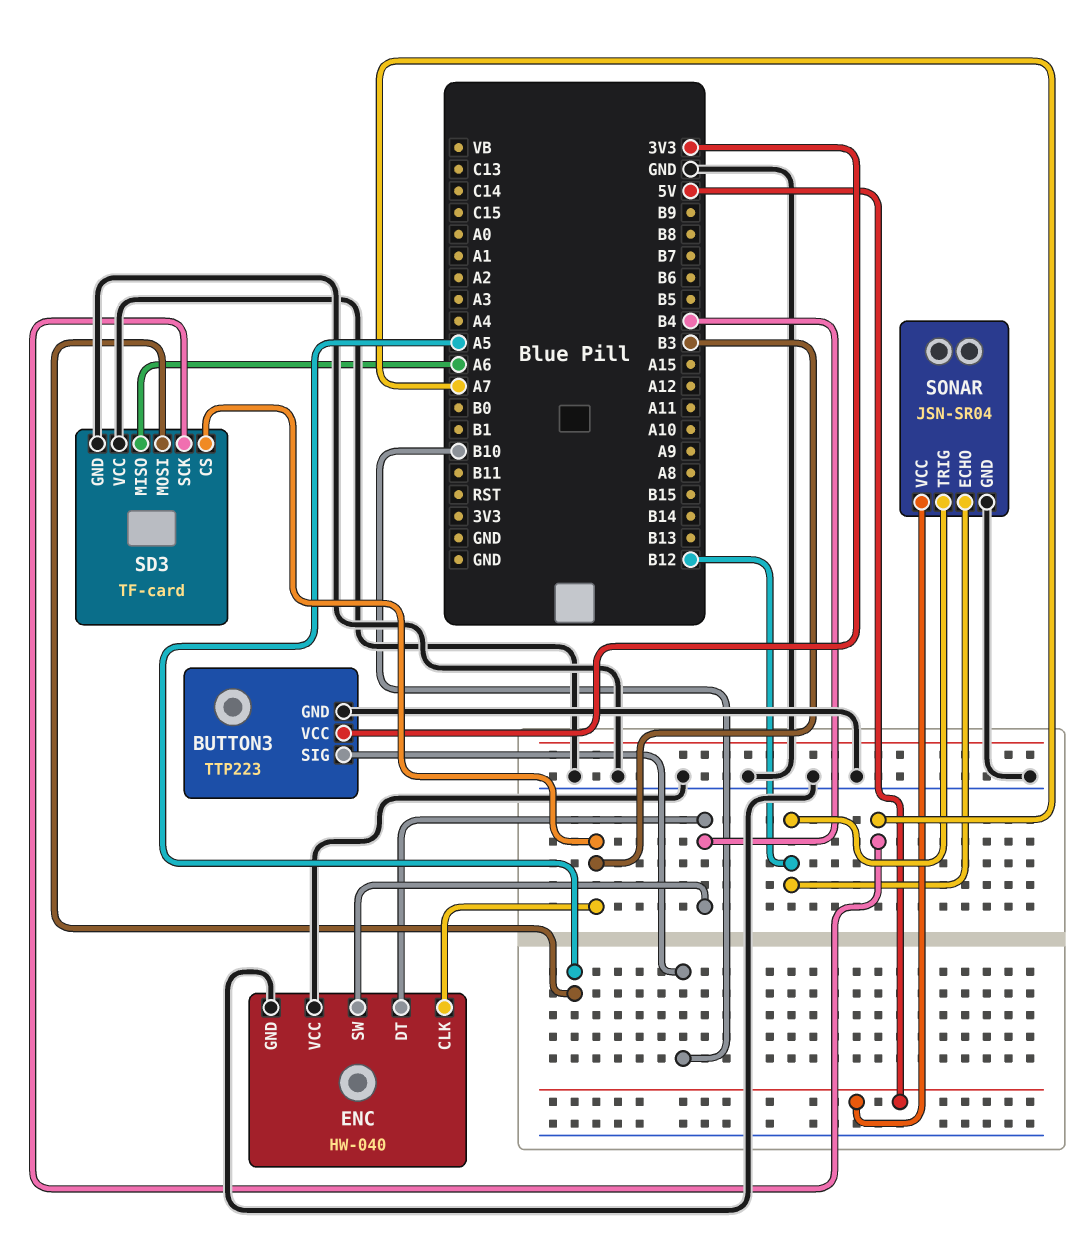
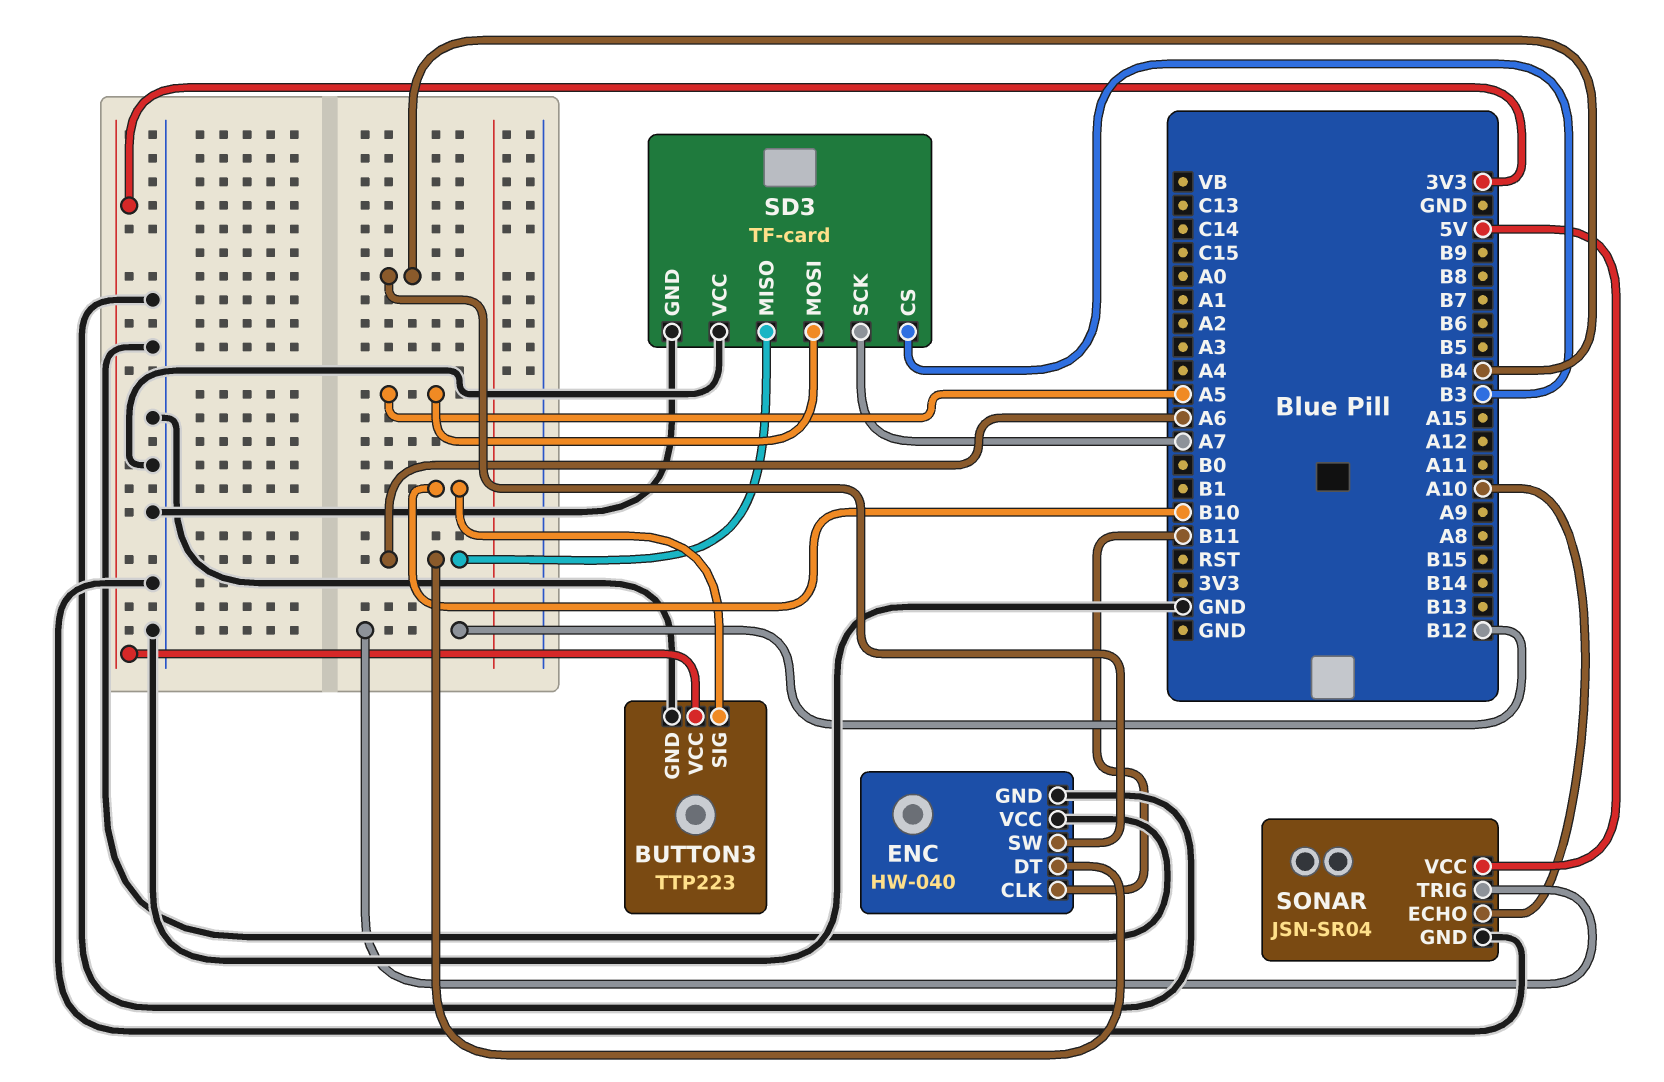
ENC pin CLK: B3 -> B11
ENC pin DT: B4 -> A6
SONAR pin ECHO: B12 -> A10

